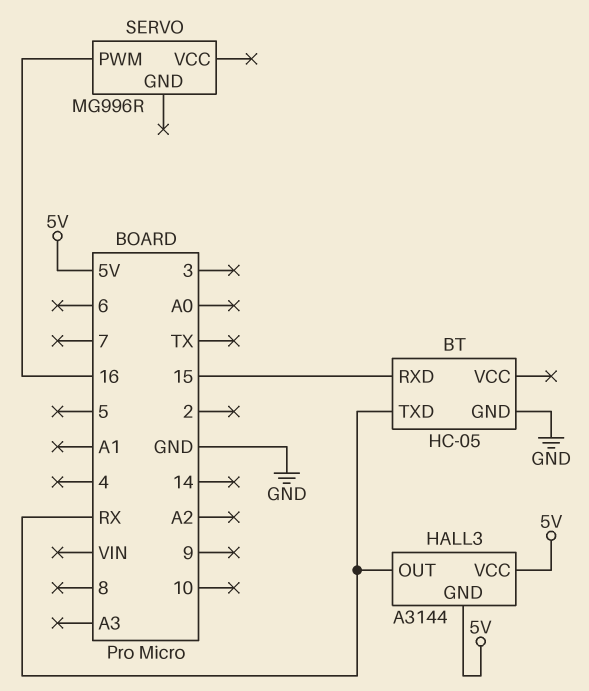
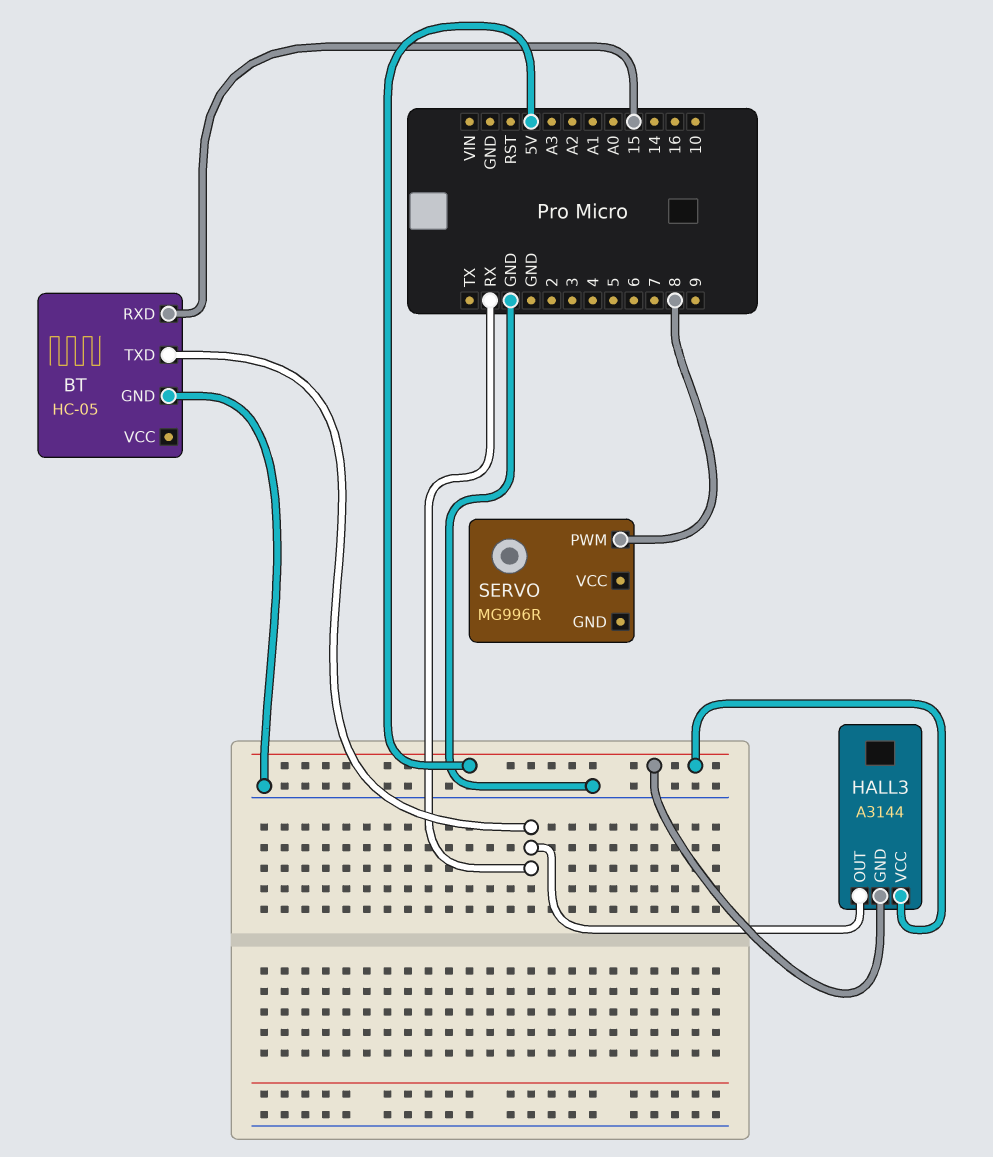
SERVO pin PWM: 16 -> 8

